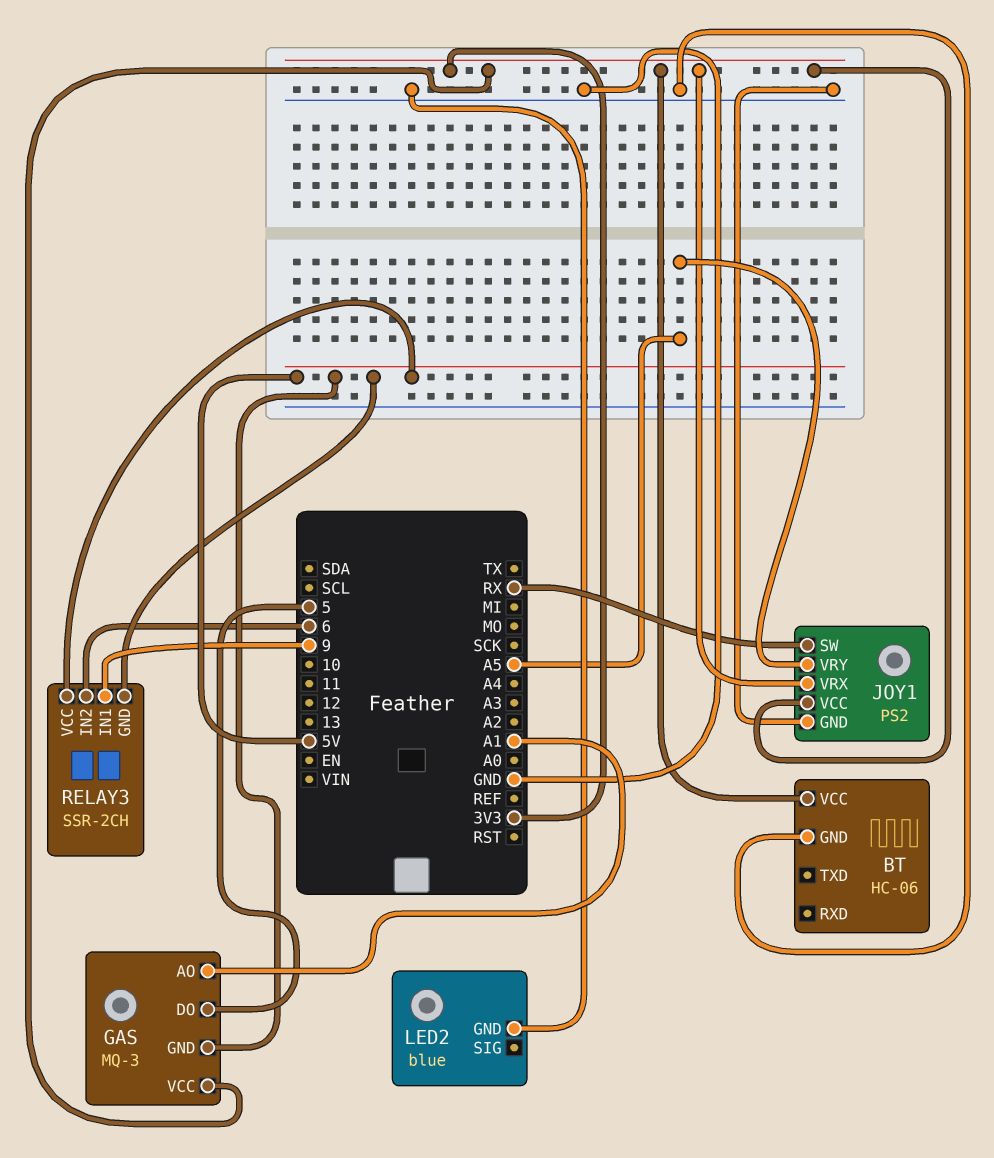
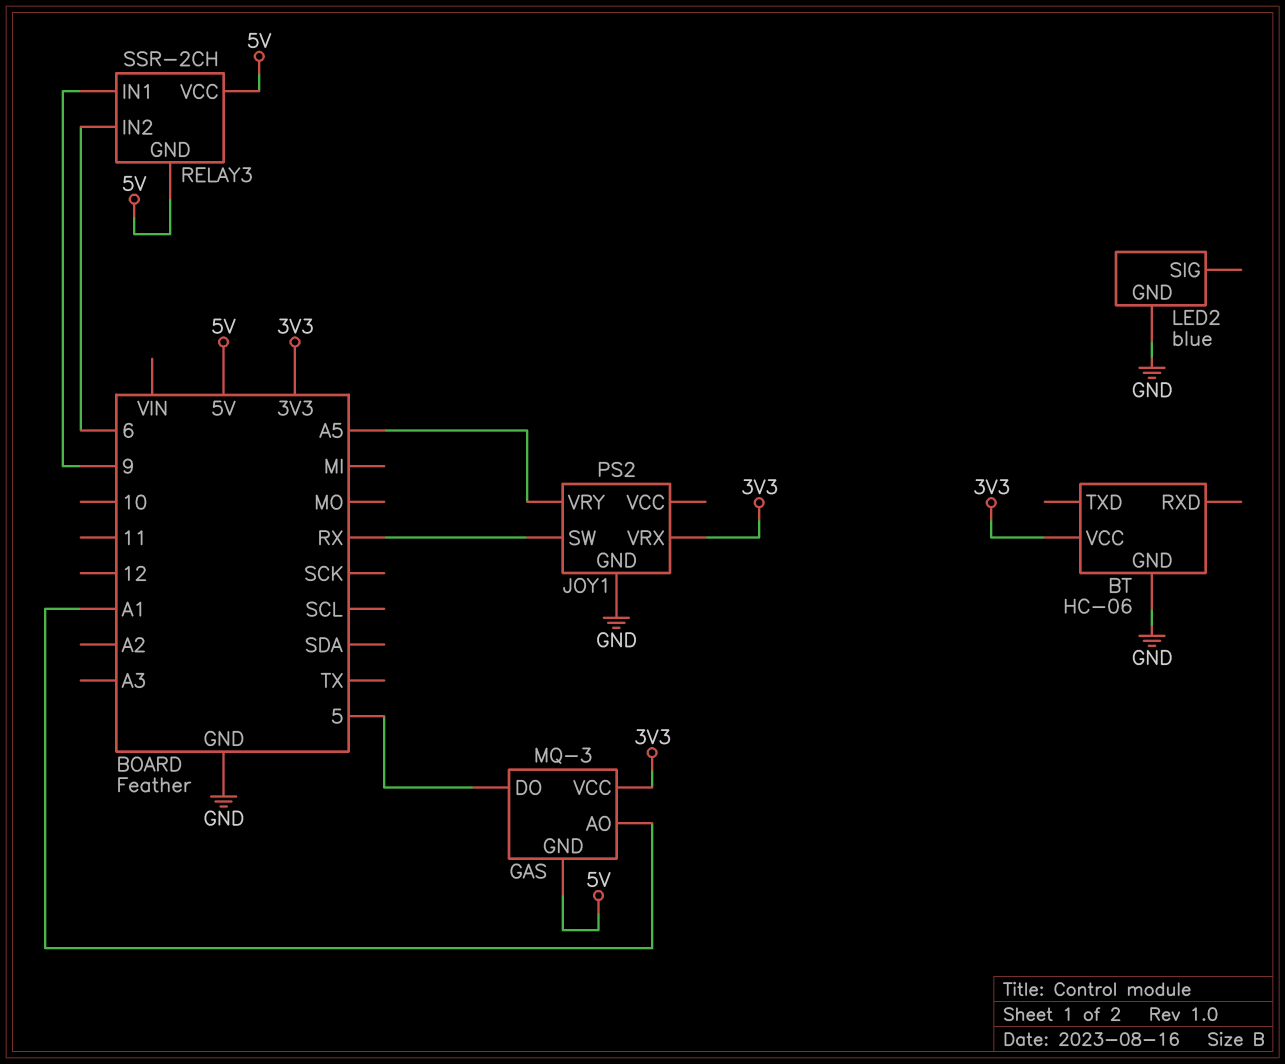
JOY1 pin VCC: 3V3 -> none

